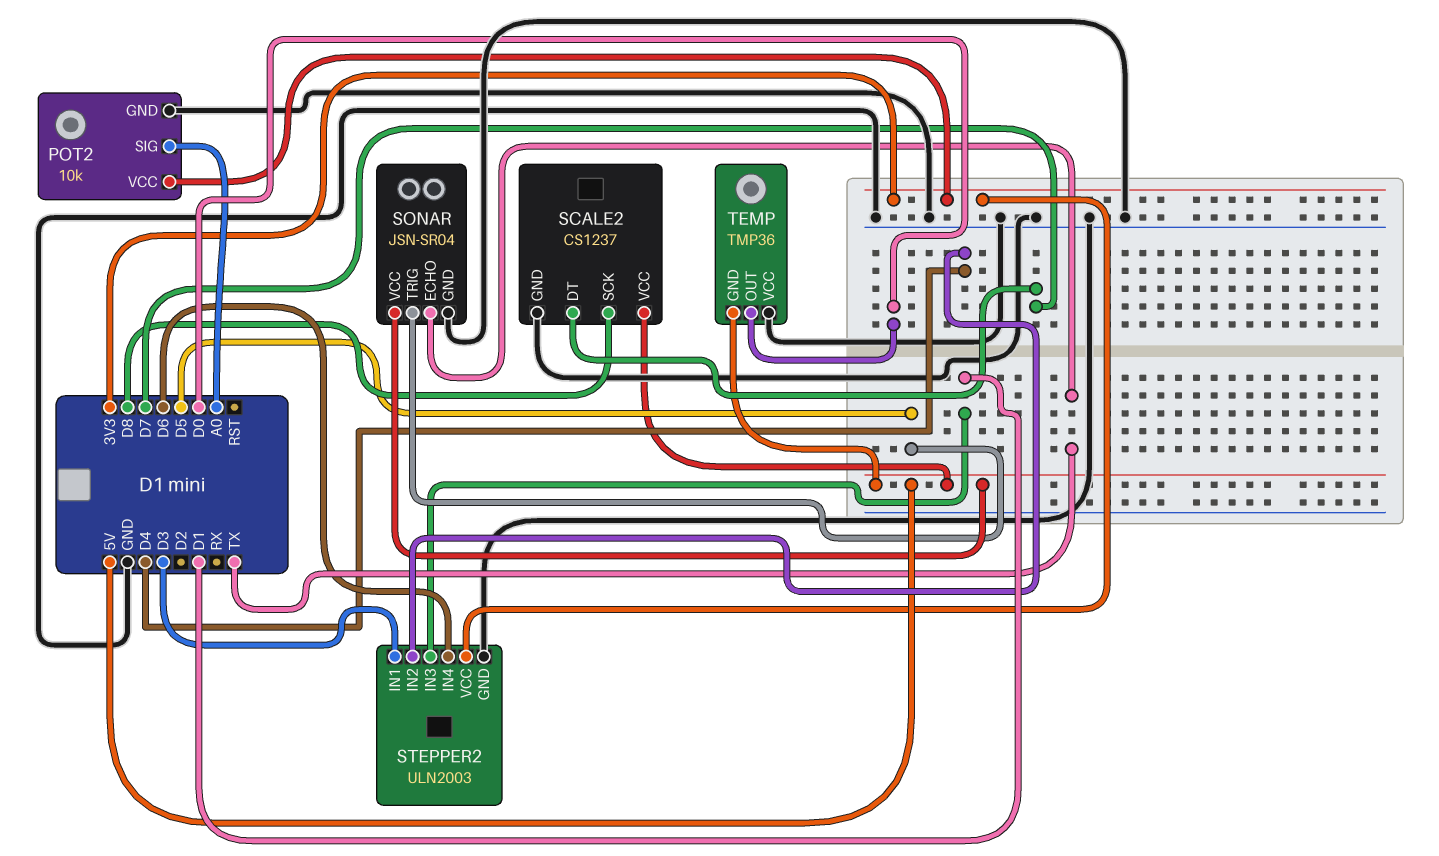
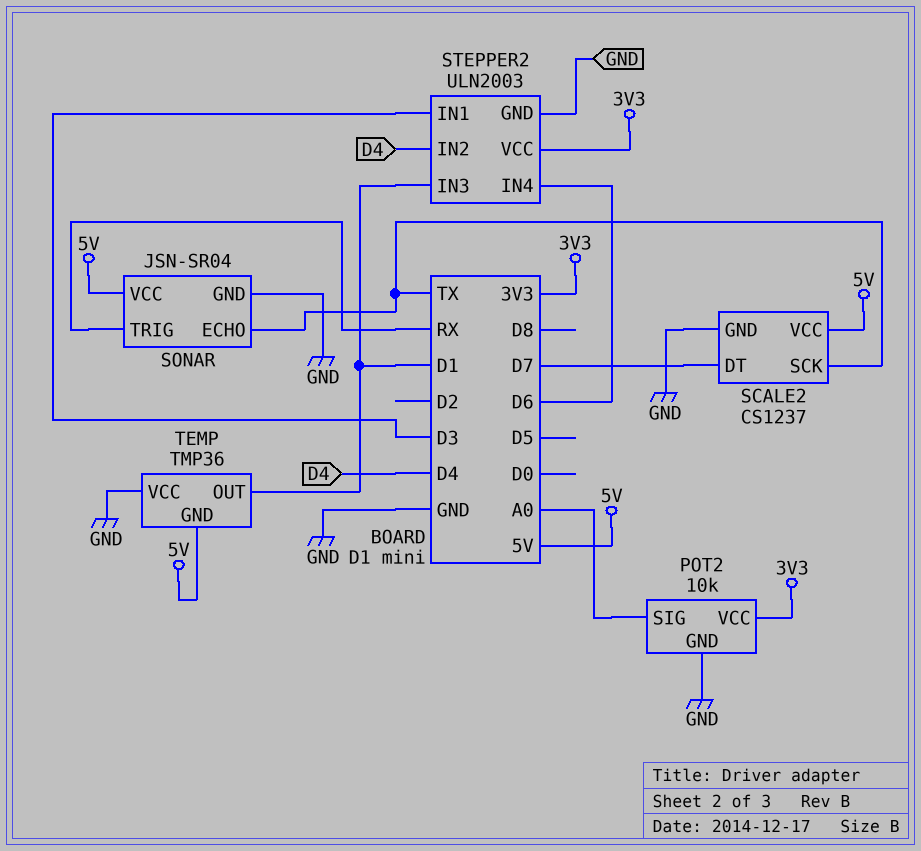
SCALE2 pin SCK: D8 -> TX
SONAR pin TRIG: D5 -> RX
TEMP pin OUT: D0 -> D1

